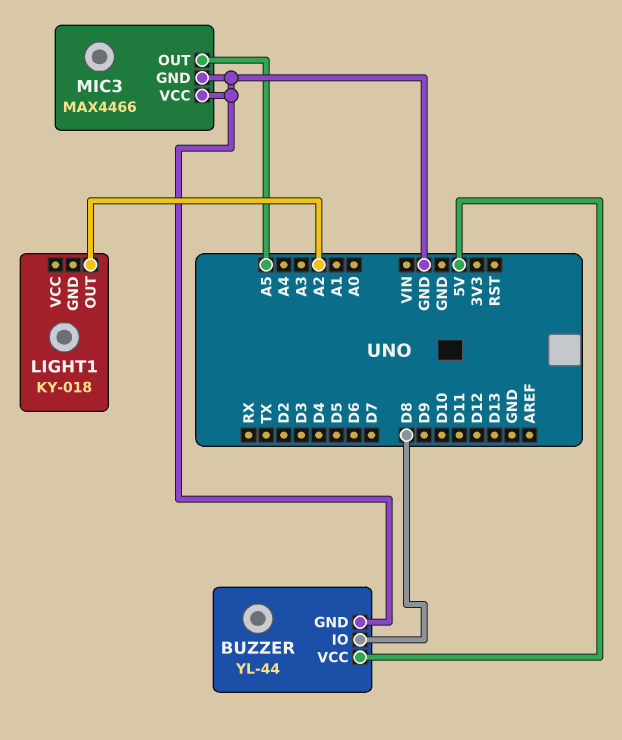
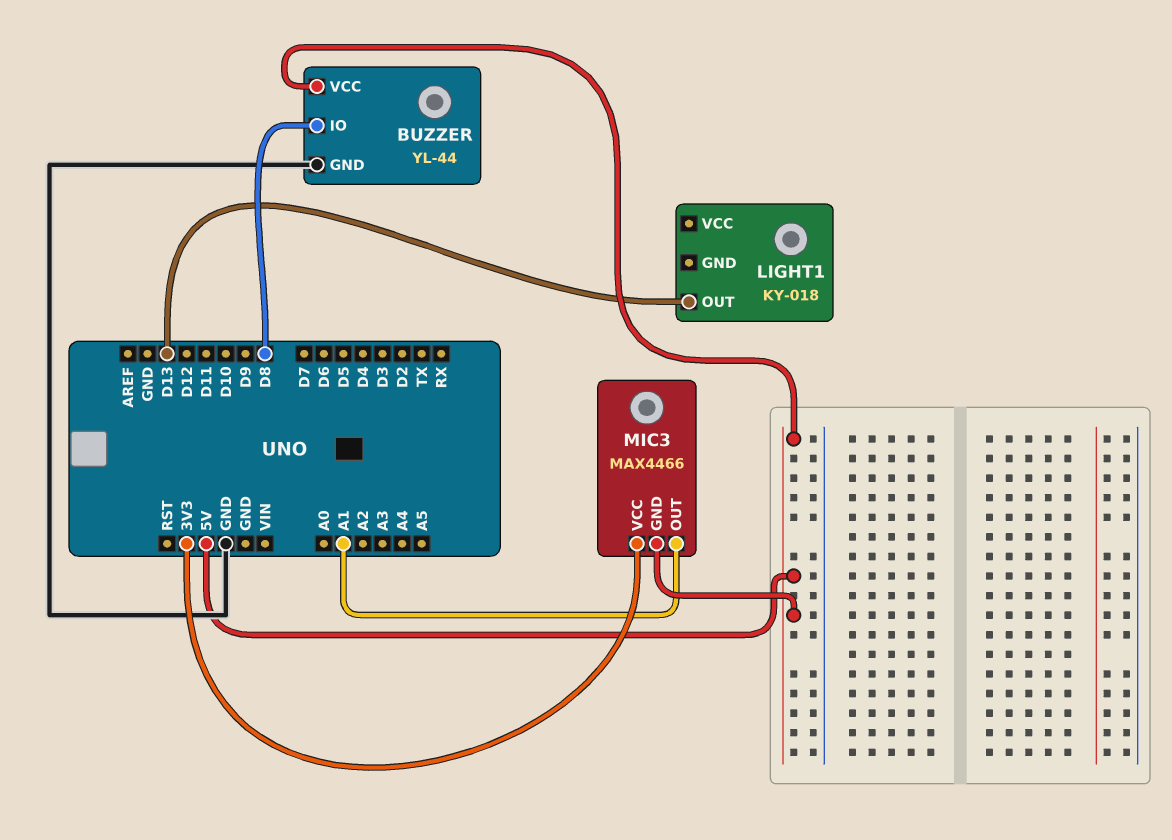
LIGHT1 pin OUT: A2 -> D13
MIC3 pin GND: GND -> 5V
MIC3 pin OUT: A5 -> A1
MIC3 pin VCC: GND -> 3V3

